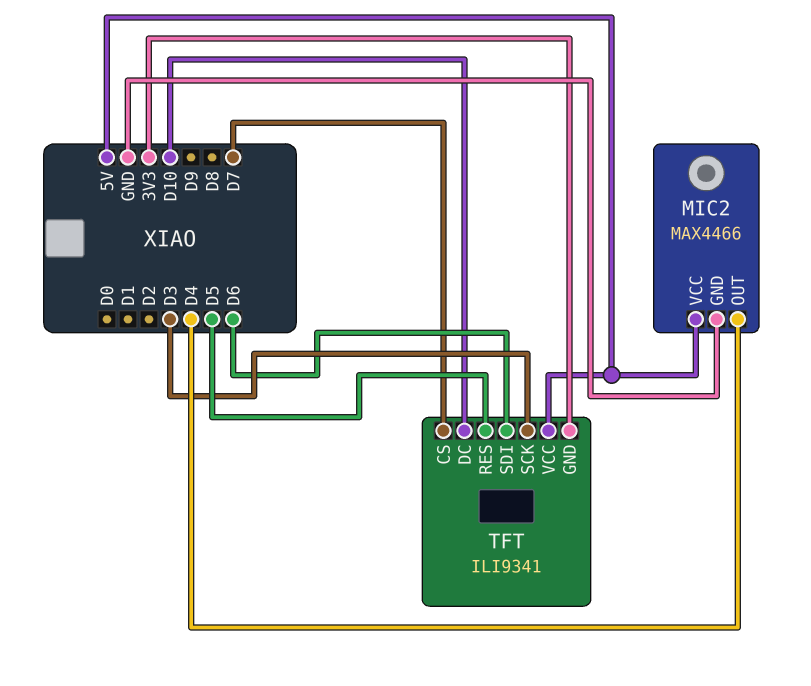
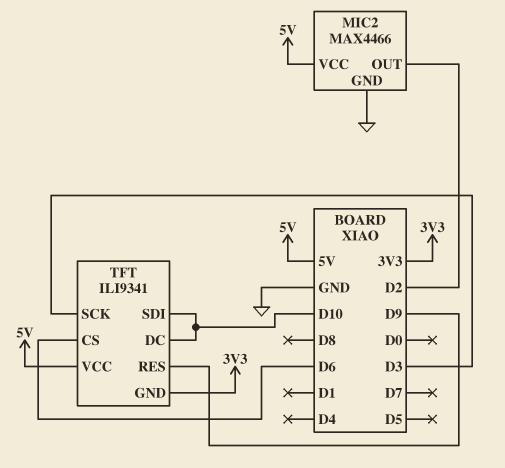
MIC2 pin OUT: D4 -> D2
TFT pin CS: D7 -> D6
TFT pin RES: D5 -> D9
TFT pin SDI: D6 -> D10

